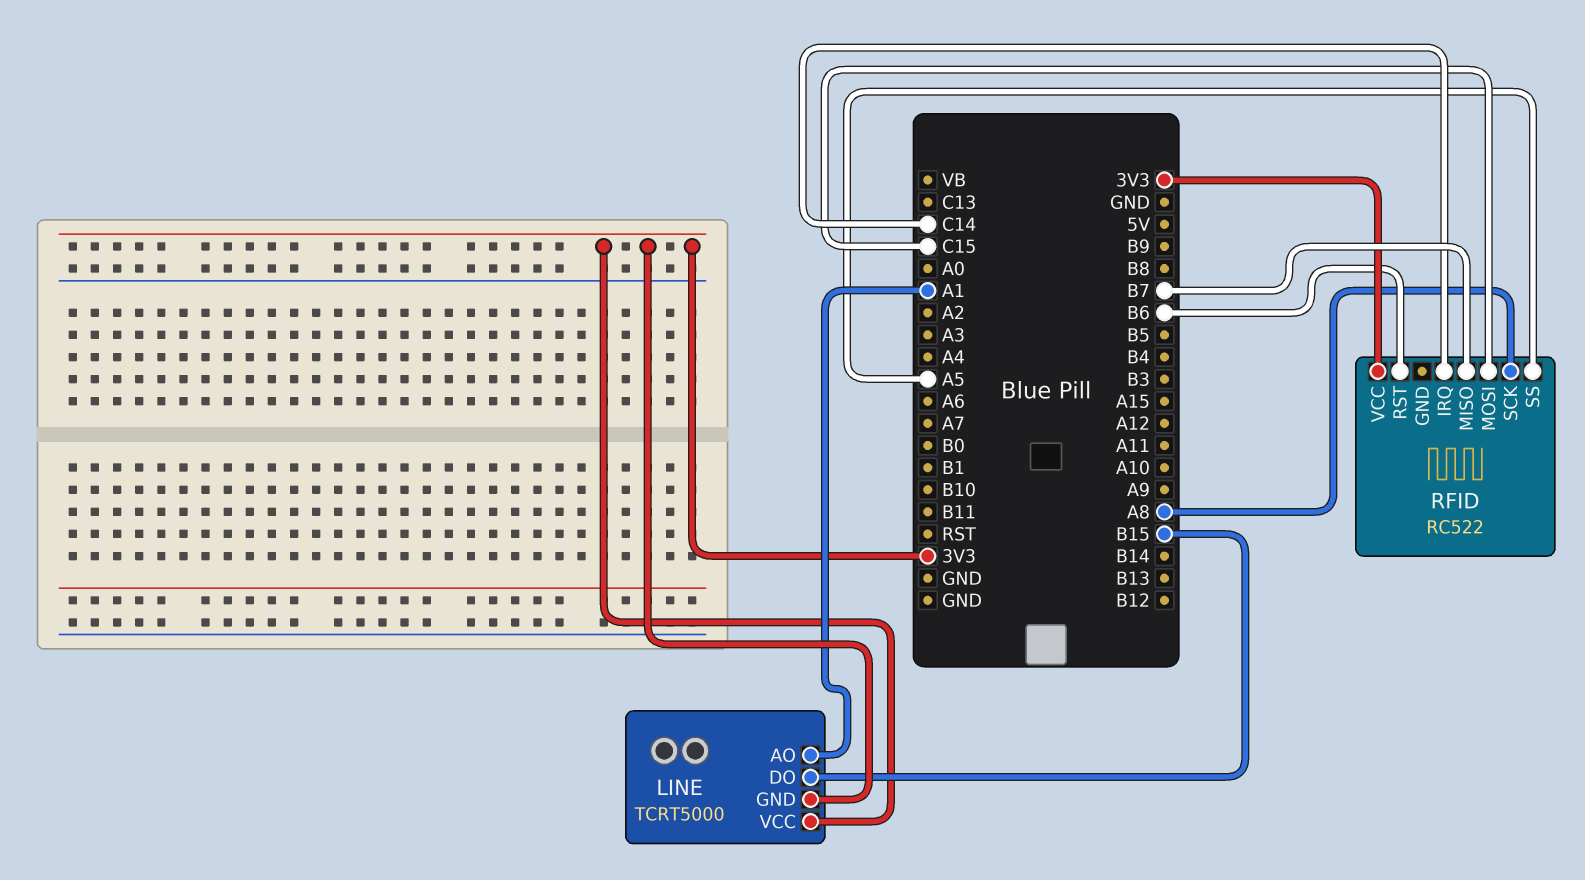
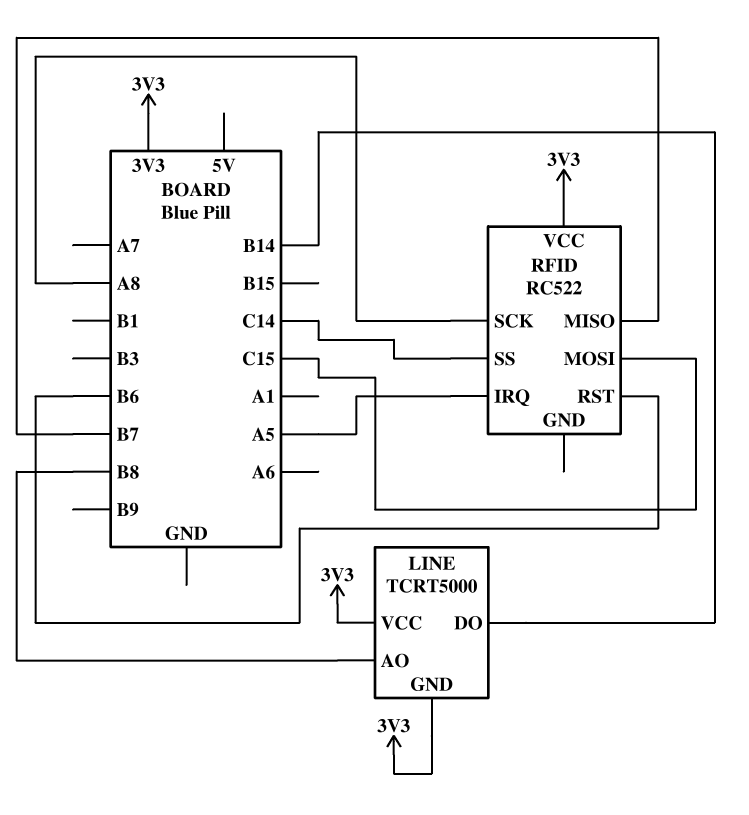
LINE pin AO: A1 -> B8
LINE pin DO: B15 -> B14
RFID pin IRQ: C14 -> A5
RFID pin SS: A5 -> C14

